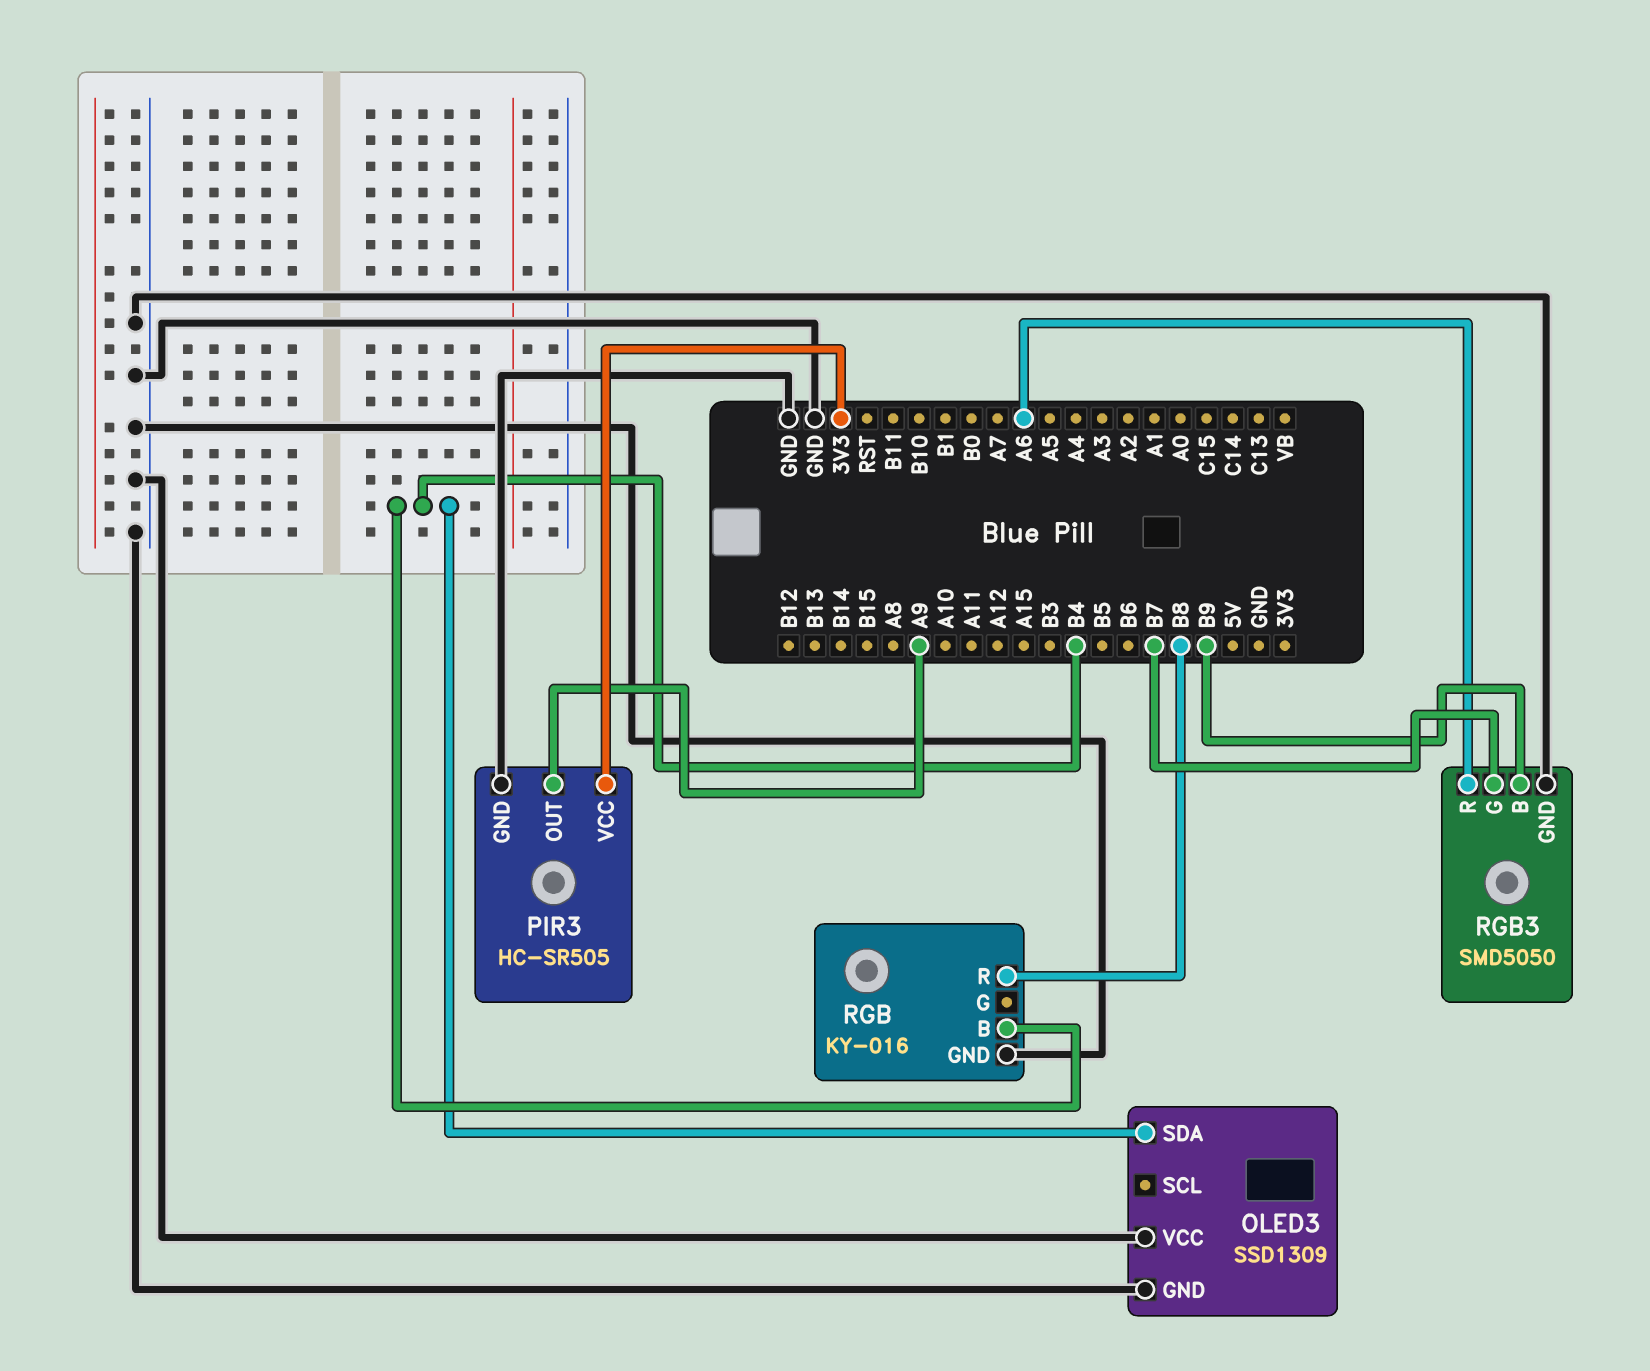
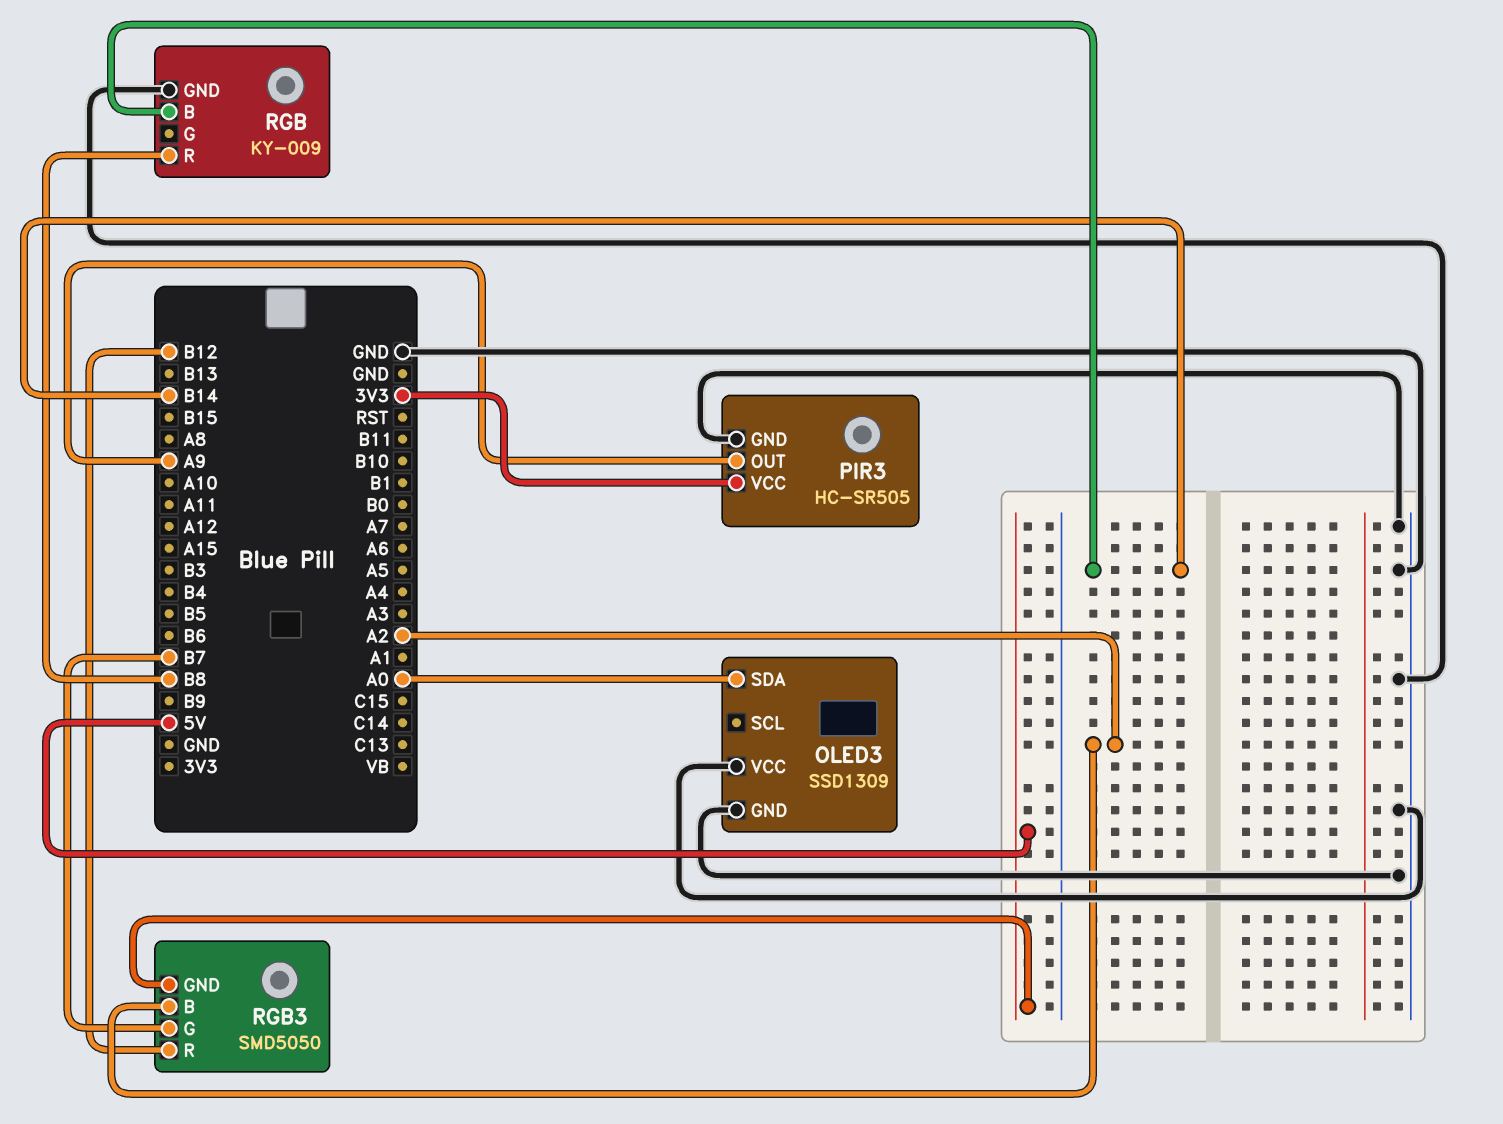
OLED3 pin SDA: B4 -> A0
RGB: KY-016 -> KY-009
RGB pin B: B4 -> B14
RGB3 pin B: B9 -> A2
RGB3 pin GND: GND -> 5V
RGB3 pin R: A6 -> B12

